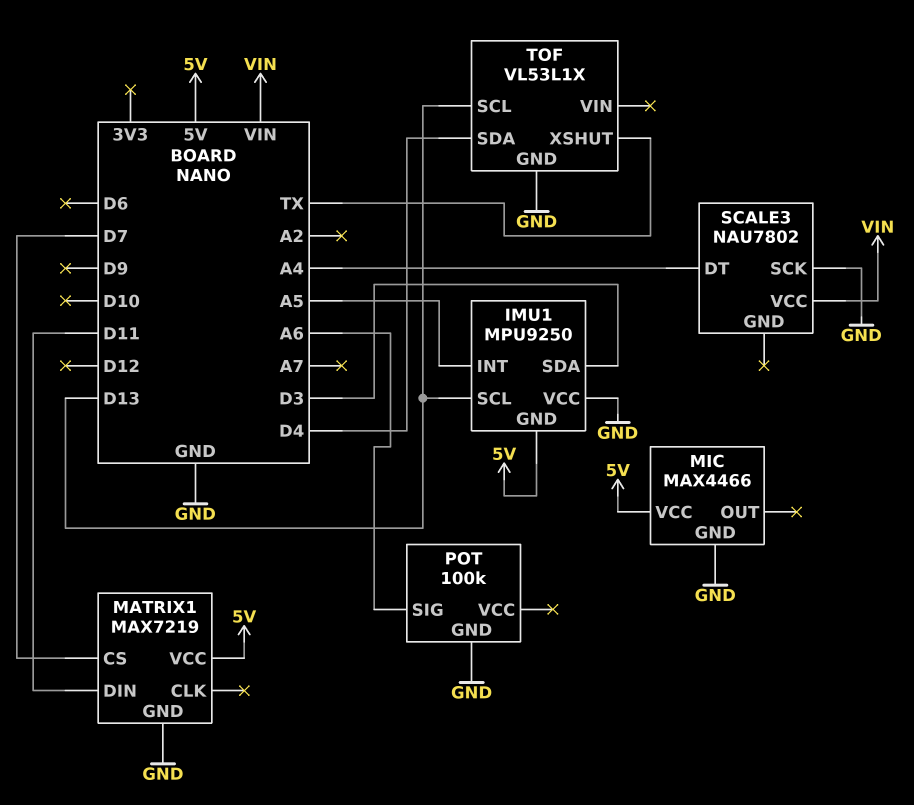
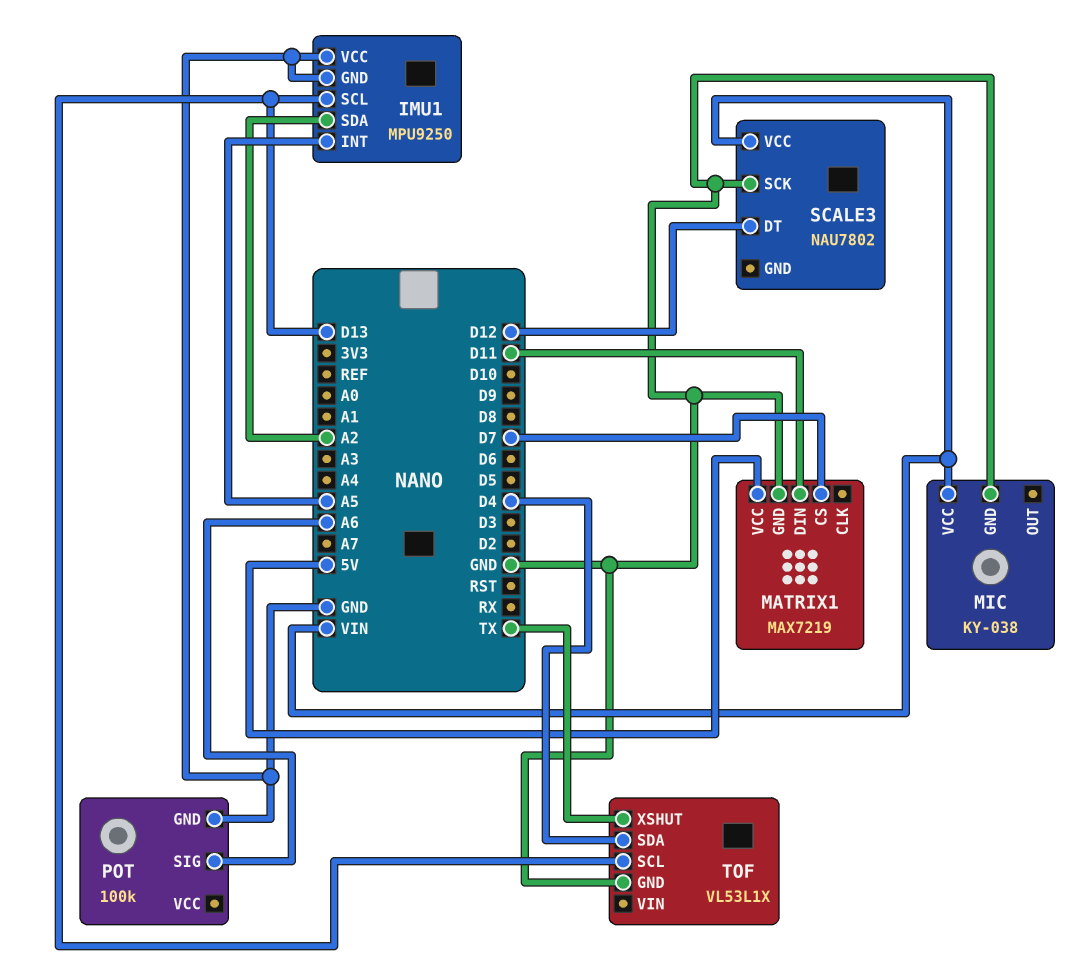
IMU1 pin GND: 5V -> GND
IMU1 pin SDA: D3 -> A2
MIC: MAX4466 -> KY-038
MIC pin VCC: 5V -> VIN
SCALE3 pin DT: A4 -> D12

